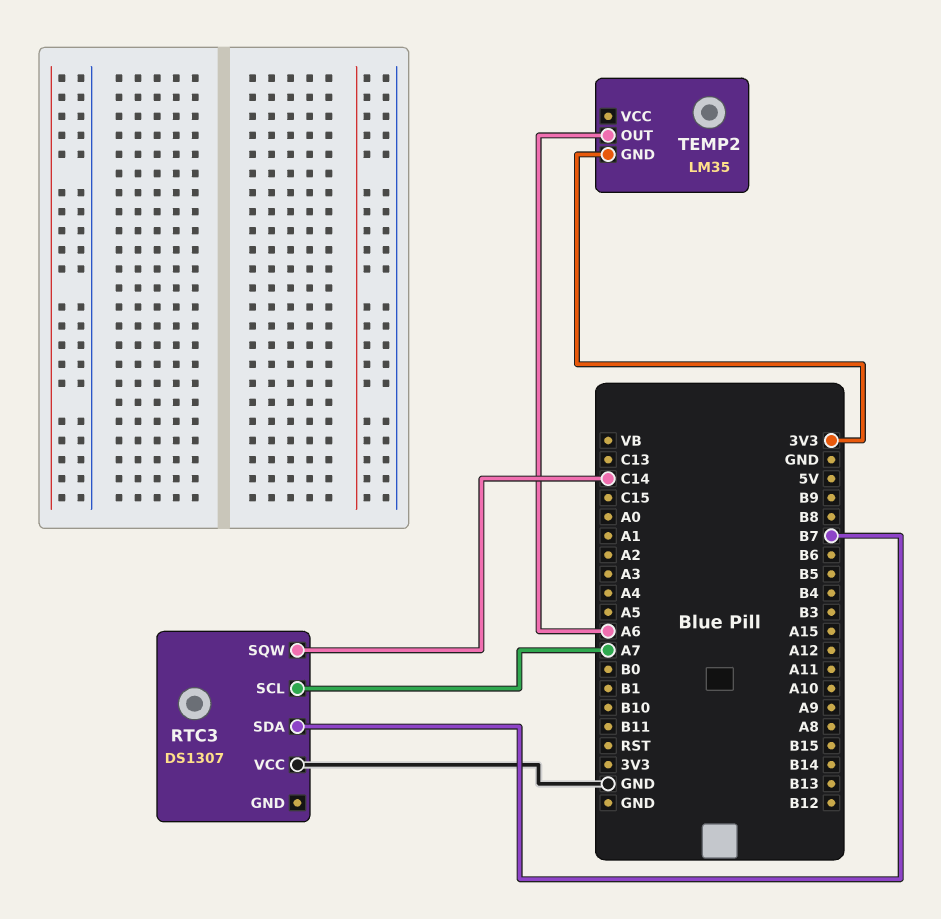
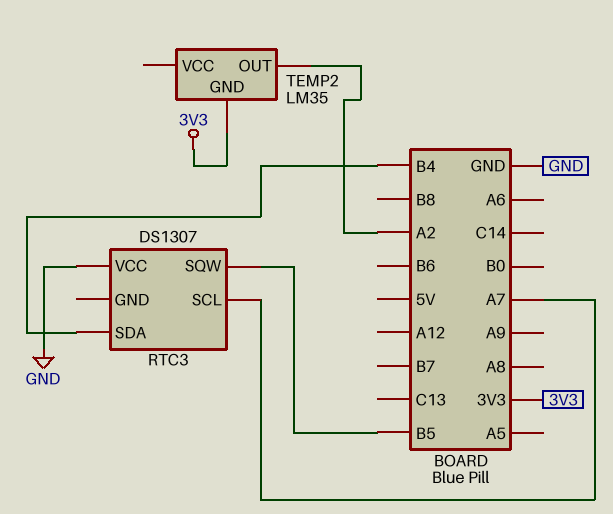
RTC3 pin SDA: B7 -> B4
RTC3 pin SQW: C14 -> B5
TEMP2 pin OUT: A6 -> A2

